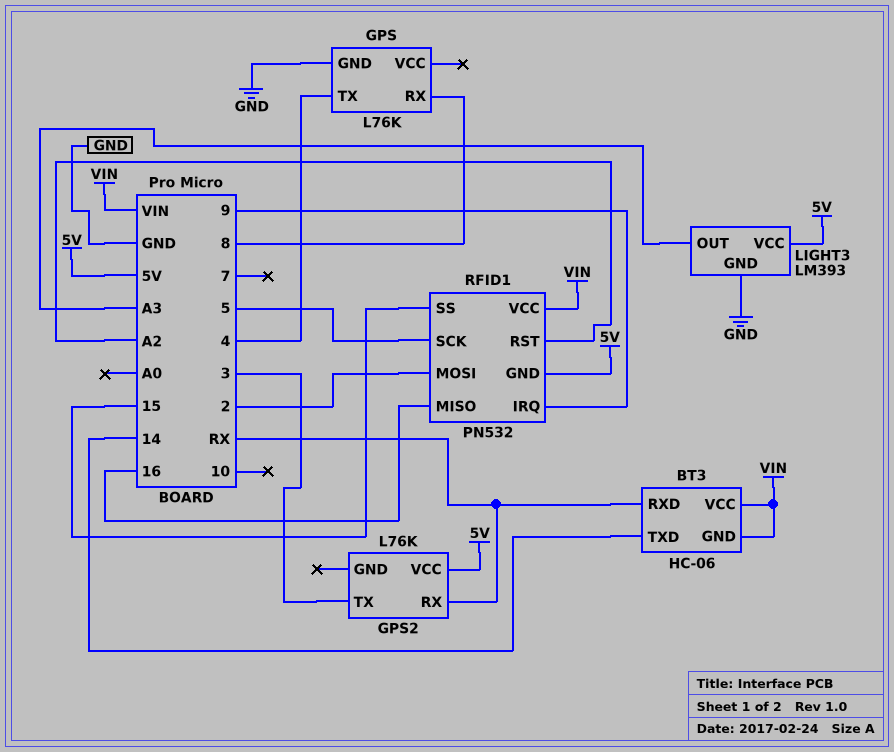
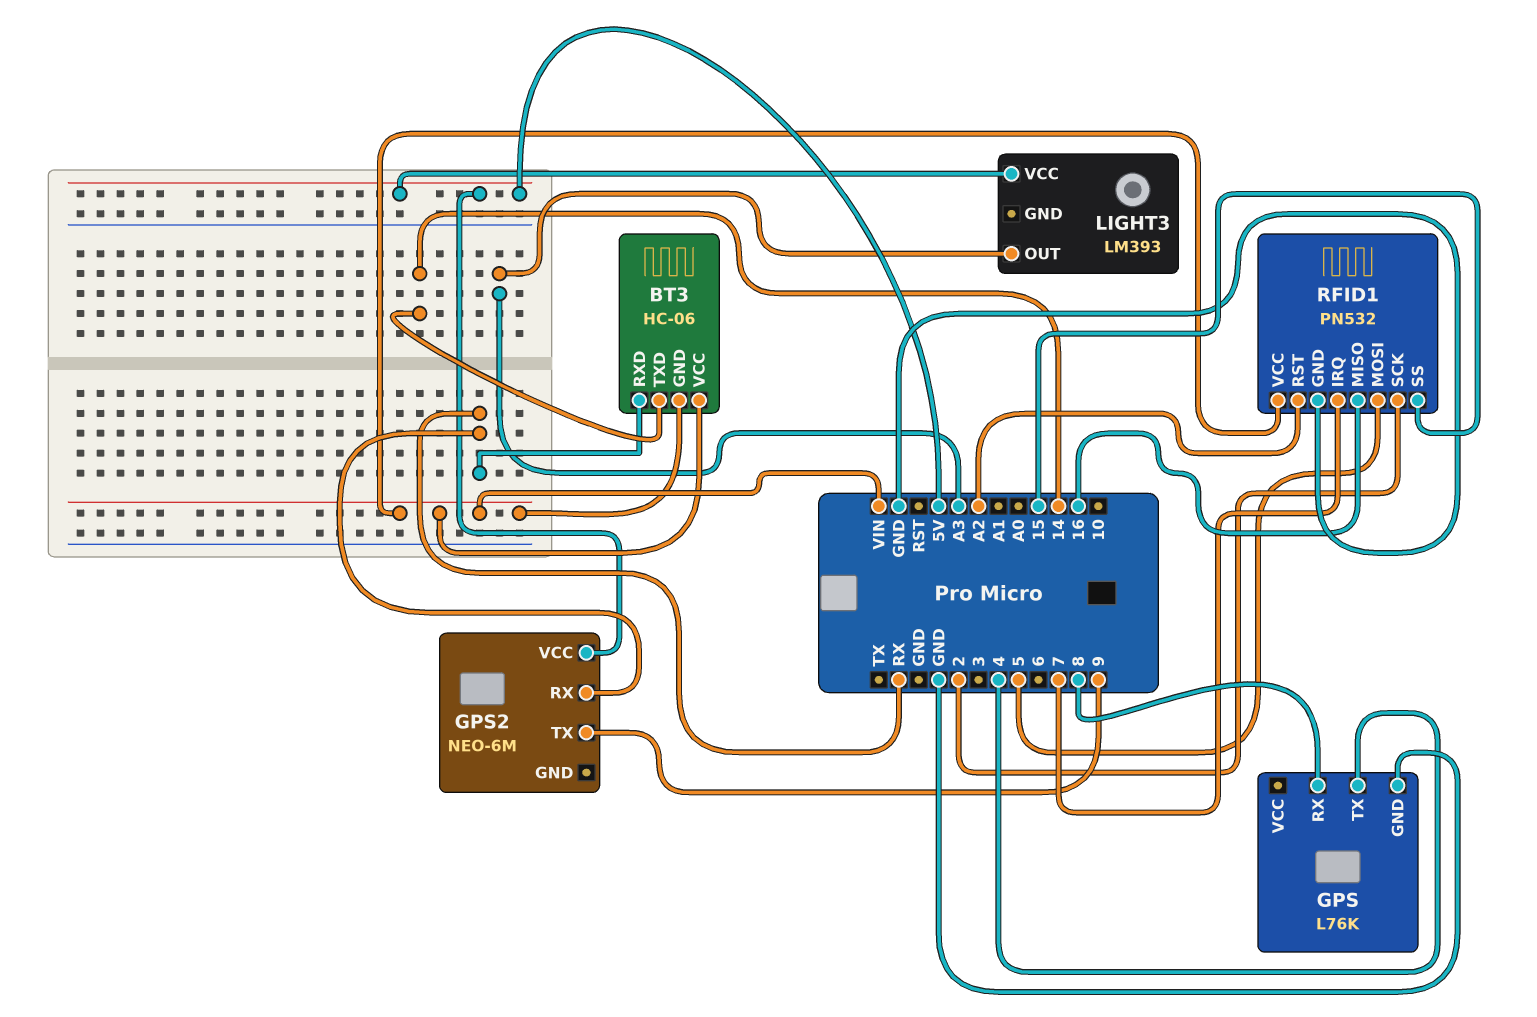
GPS2: L76K -> NEO-6M
GPS2 pin TX: 3 -> 9
LIGHT3 pin GND: GND -> none
RFID1 pin GND: 5V -> GND
RFID1 pin IRQ: 9 -> 7
RFID1 pin MOSI: 2 -> 5
RFID1 pin SCK: 5 -> 2

